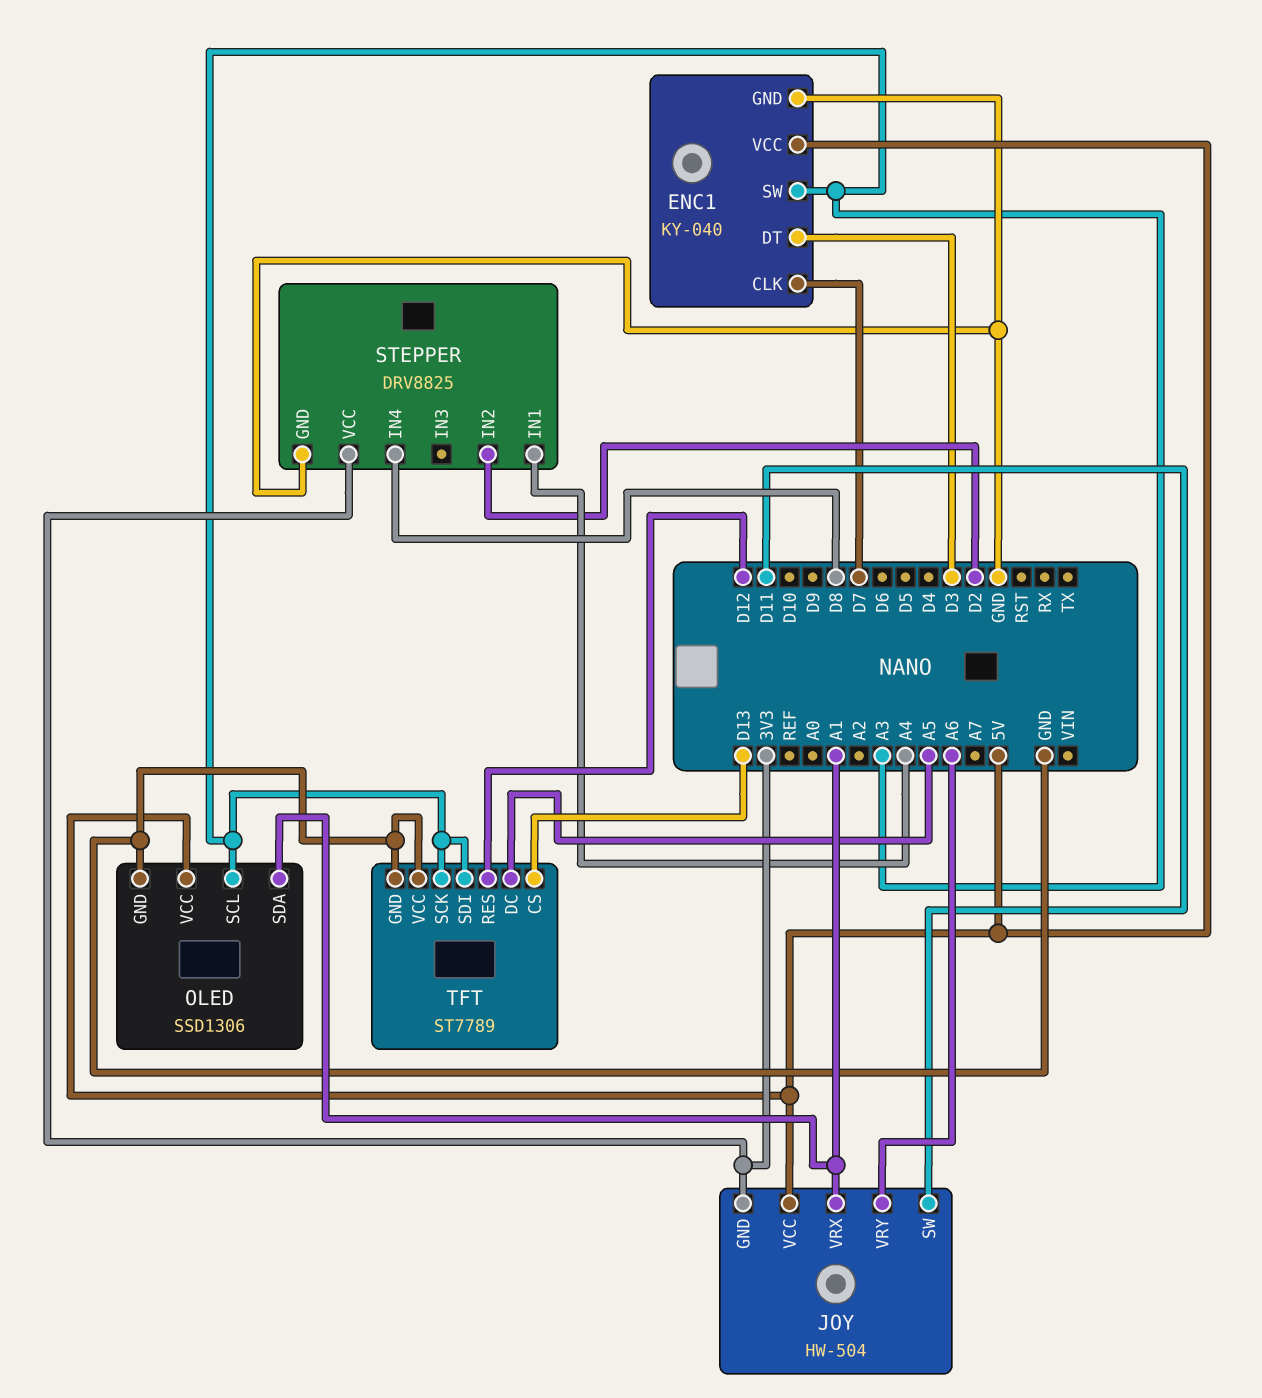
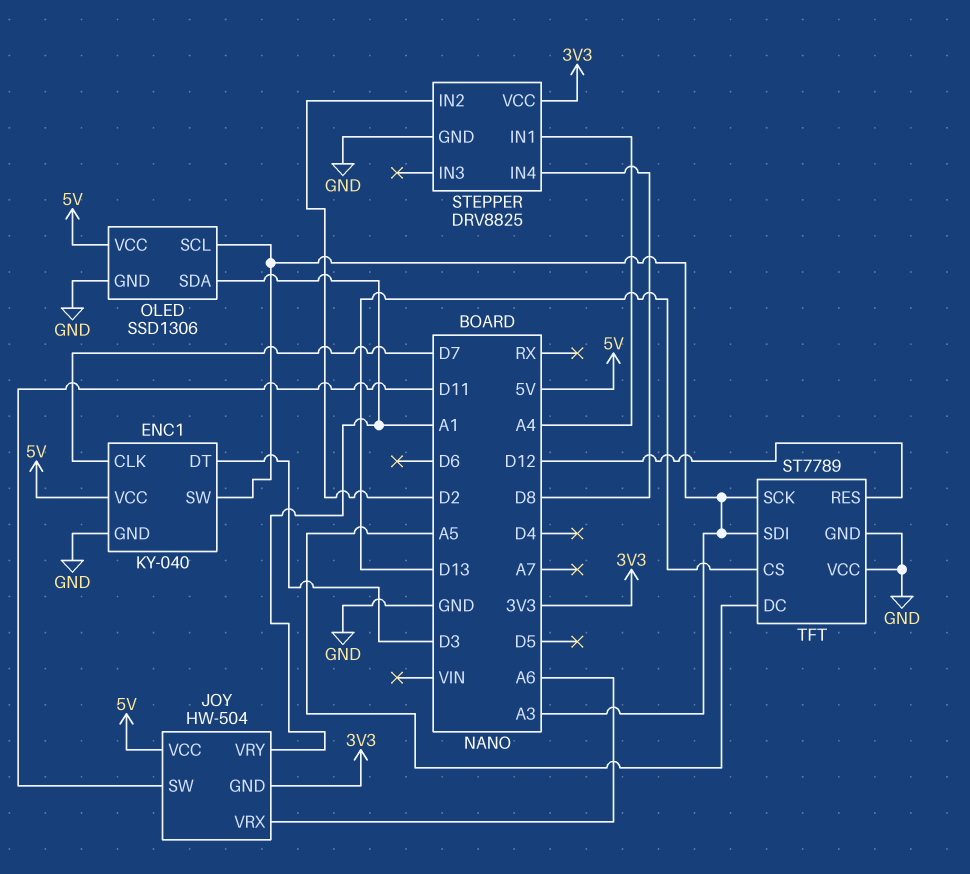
JOY pin VRX: A1 -> A6
JOY pin VRY: A6 -> A1

